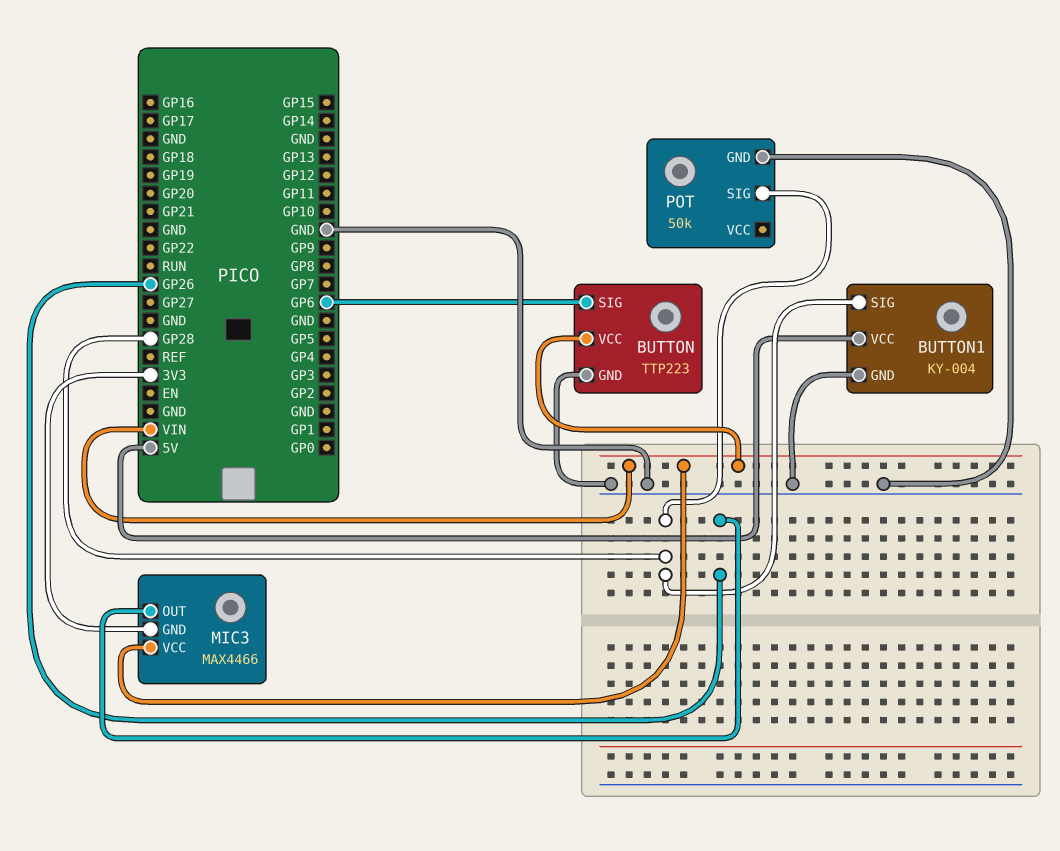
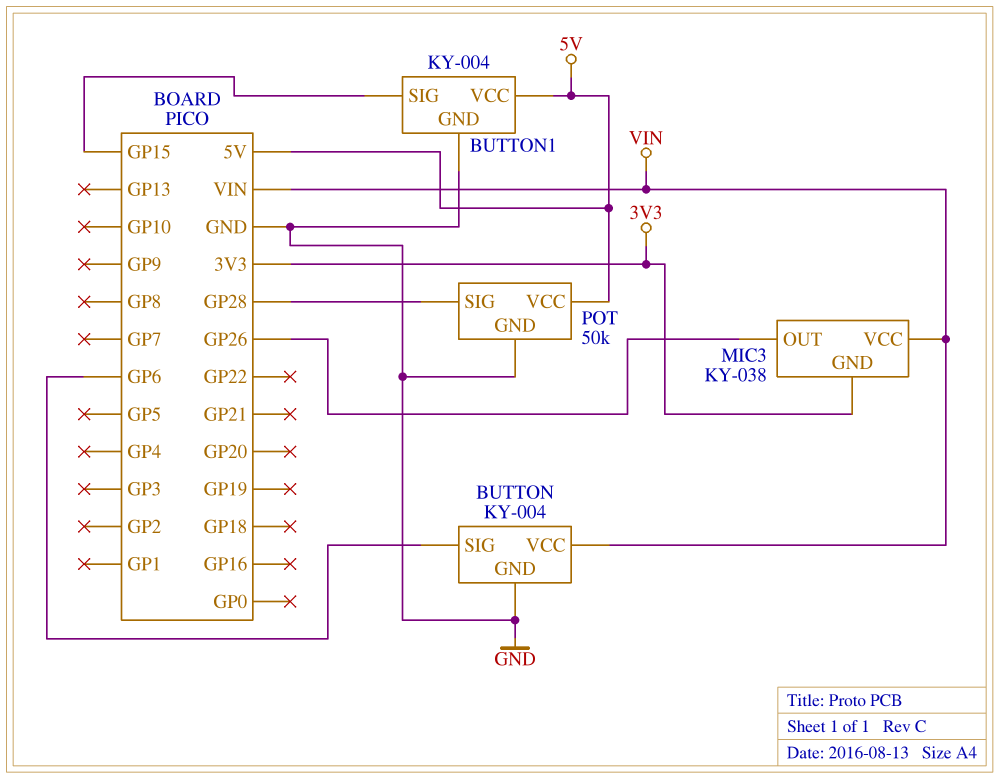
BUTTON: TTP223 -> KY-004
BUTTON1 pin SIG: GP28 -> GP15
MIC3: MAX4466 -> KY-038
POT pin VCC: none -> 5V

